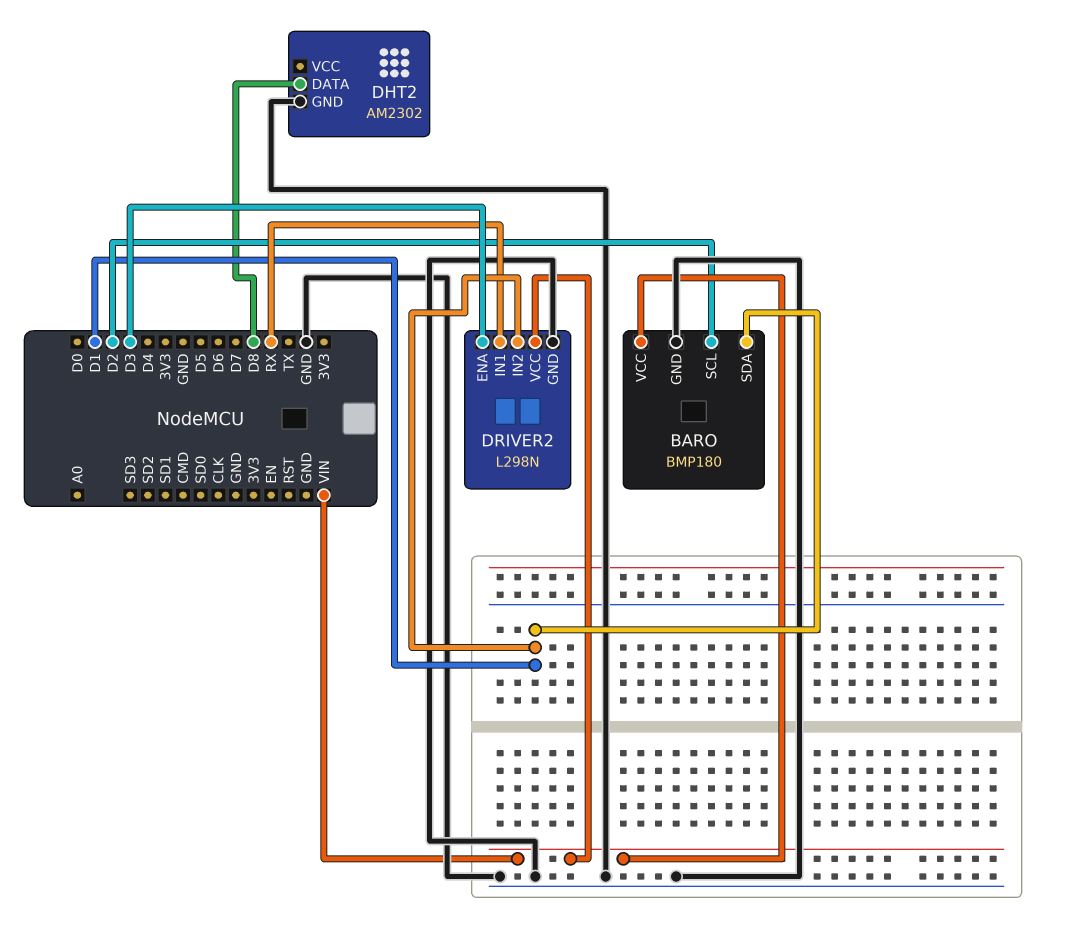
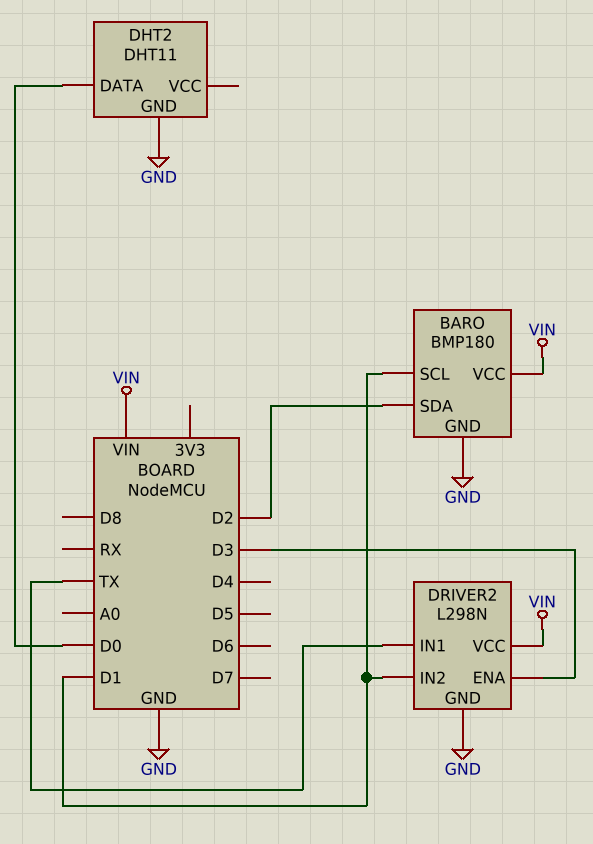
BARO pin SCL: D2 -> D1
BARO pin SDA: D1 -> D2
DHT2: AM2302 -> DHT11
DHT2 pin DATA: D8 -> D0
DRIVER2 pin IN1: RX -> TX

